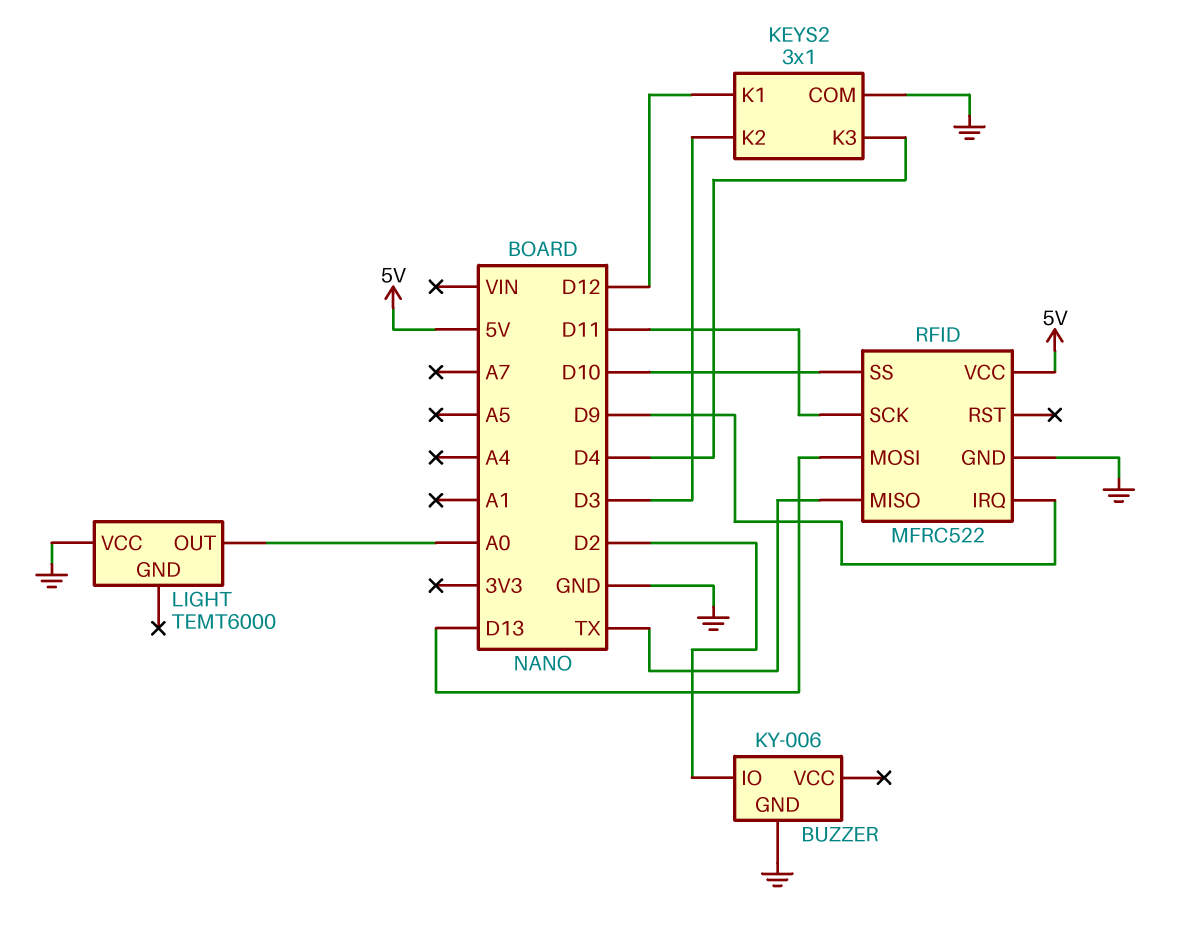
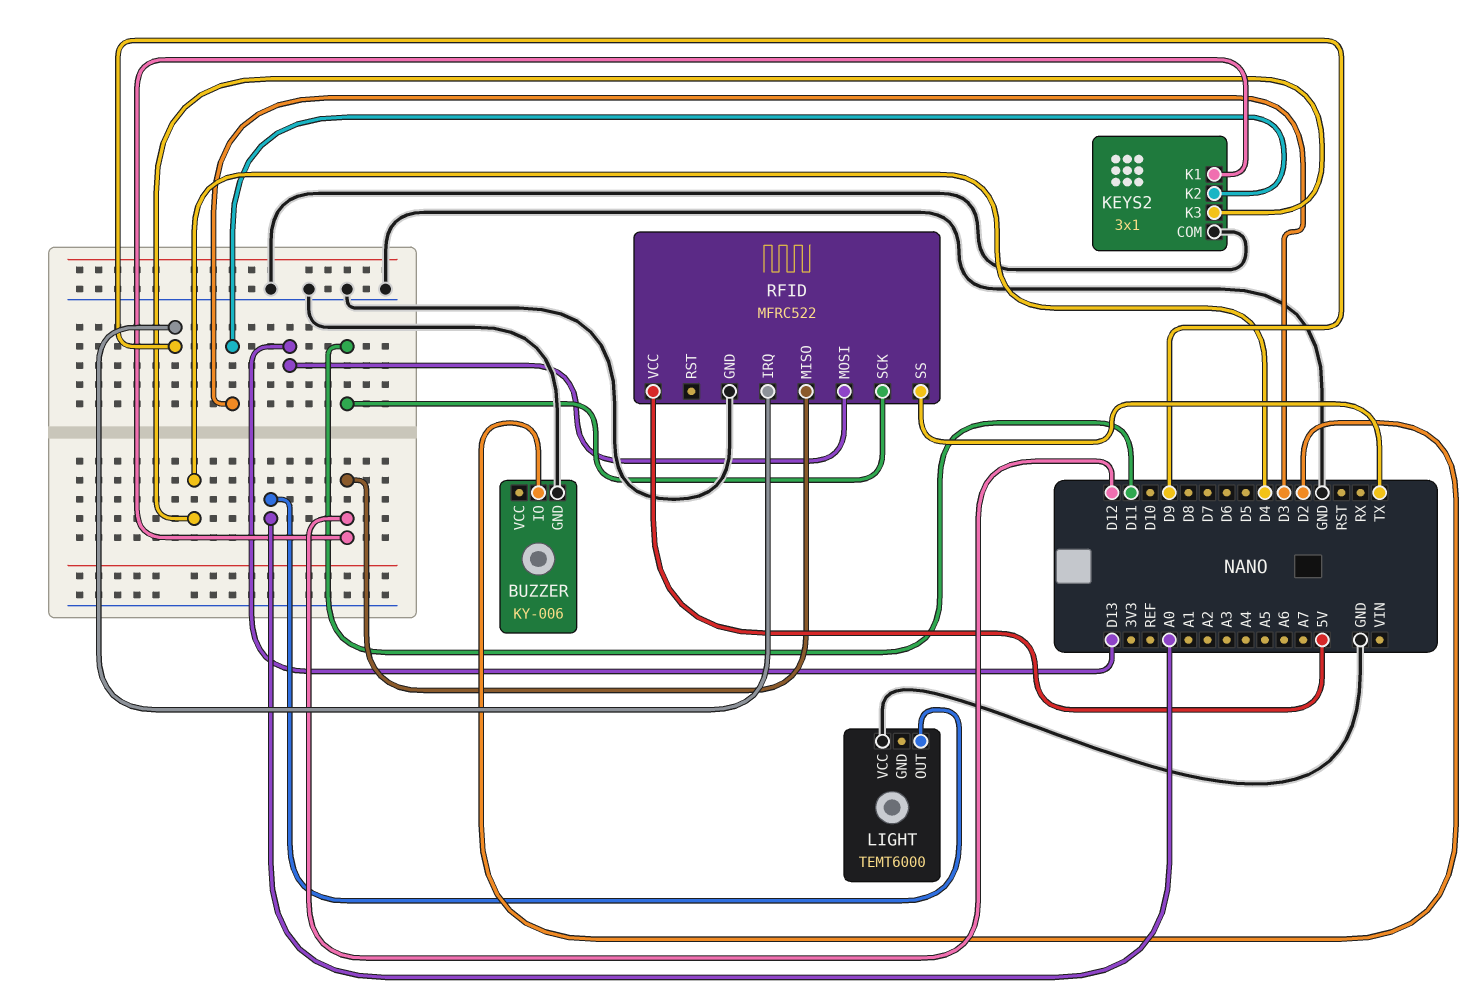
RFID pin MISO: TX -> D12
RFID pin SS: D10 -> TX

